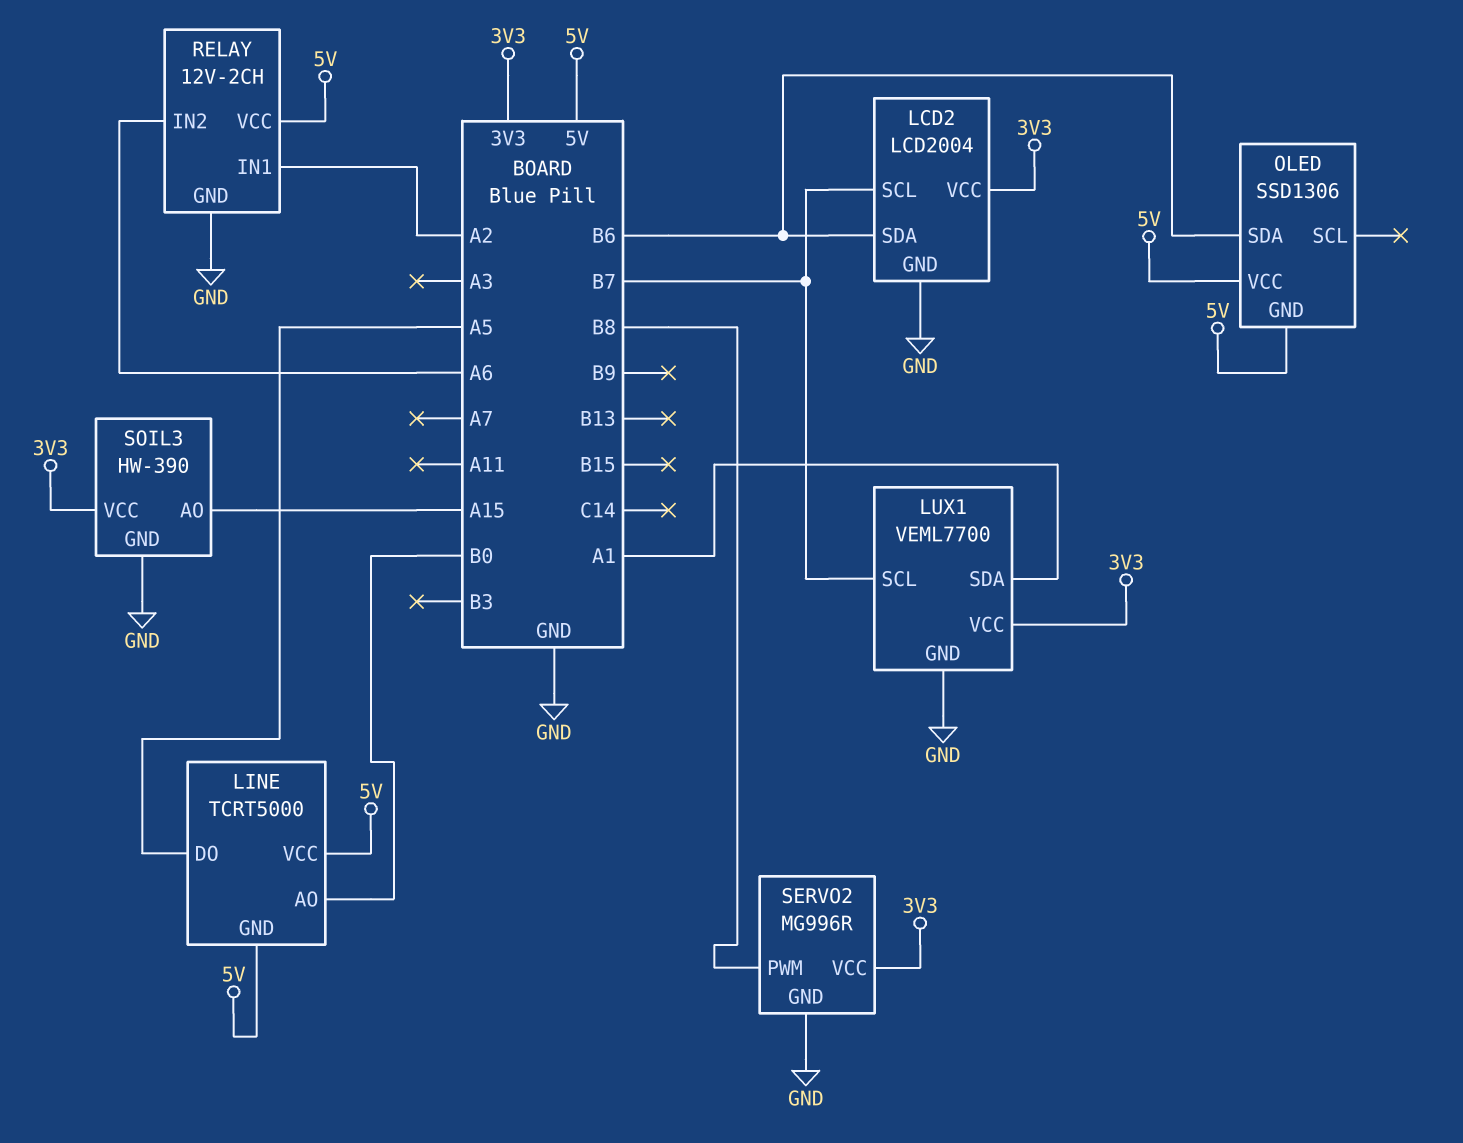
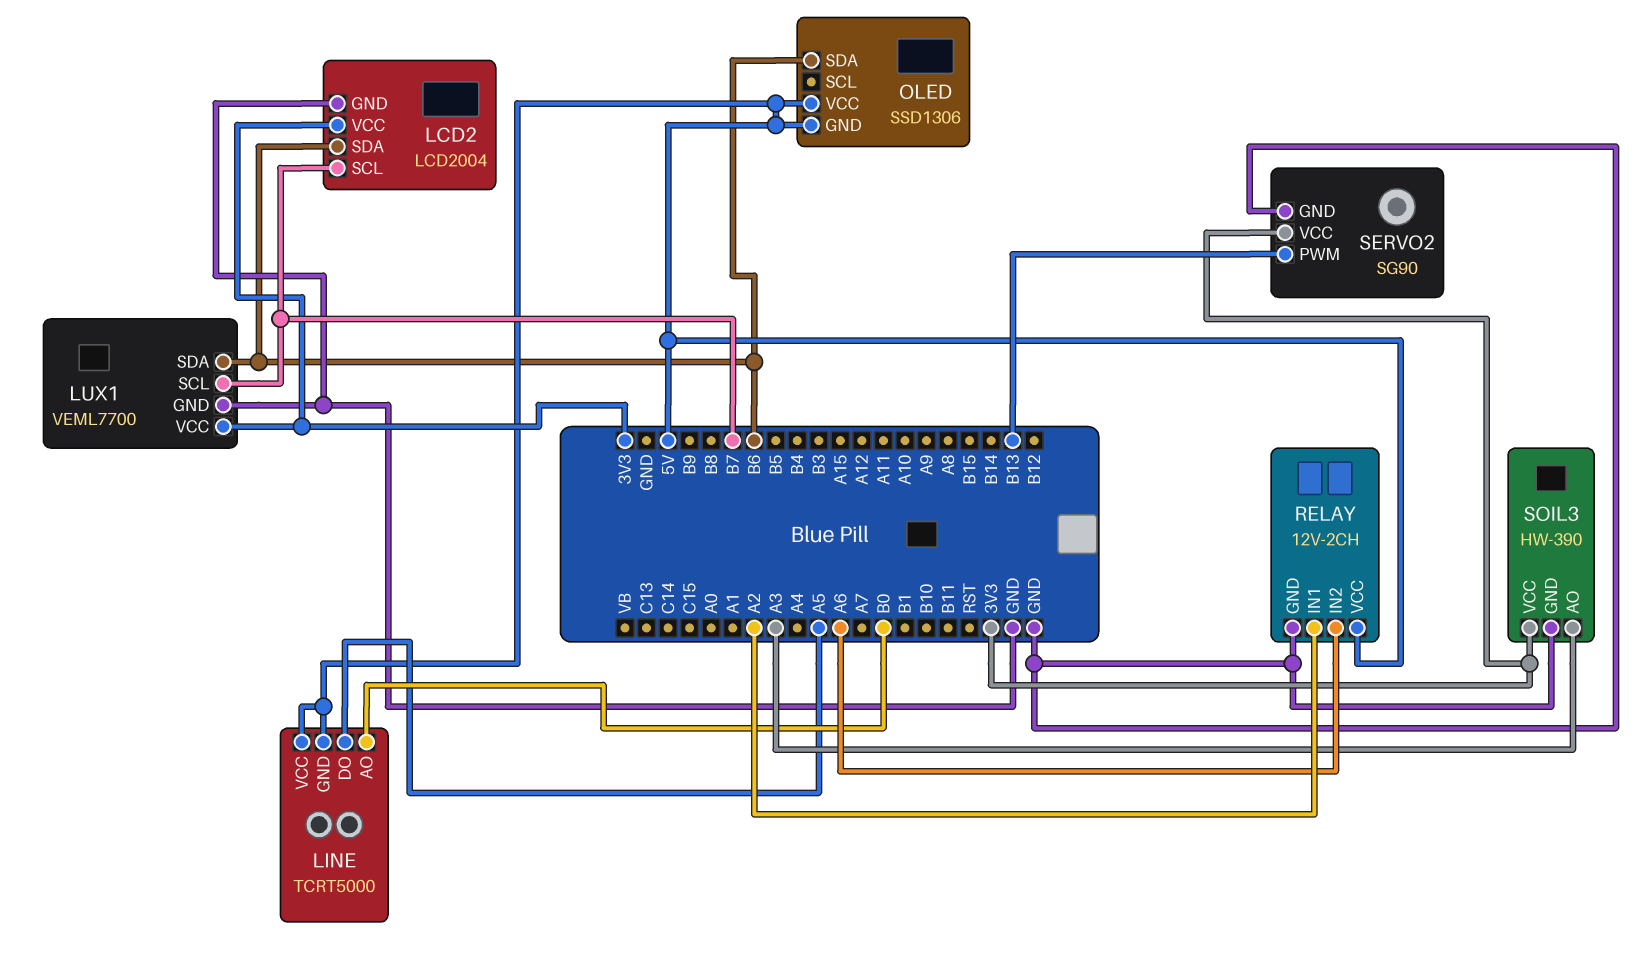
LUX1 pin SDA: A1 -> B6
SERVO2: MG996R -> SG90
SERVO2 pin PWM: B8 -> B13
SOIL3 pin AO: A15 -> A3

